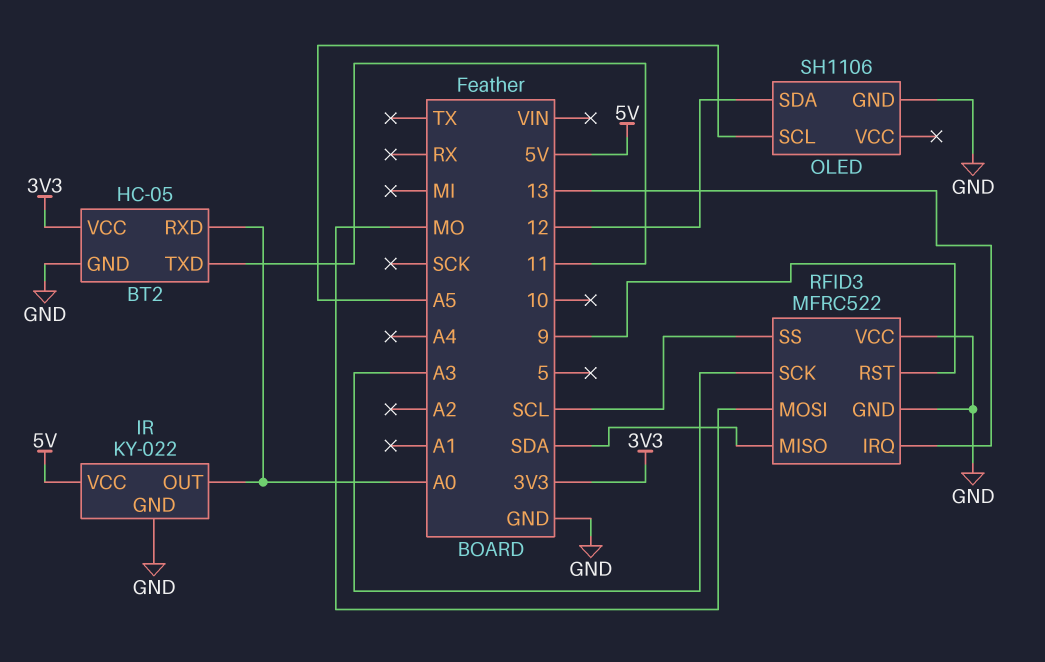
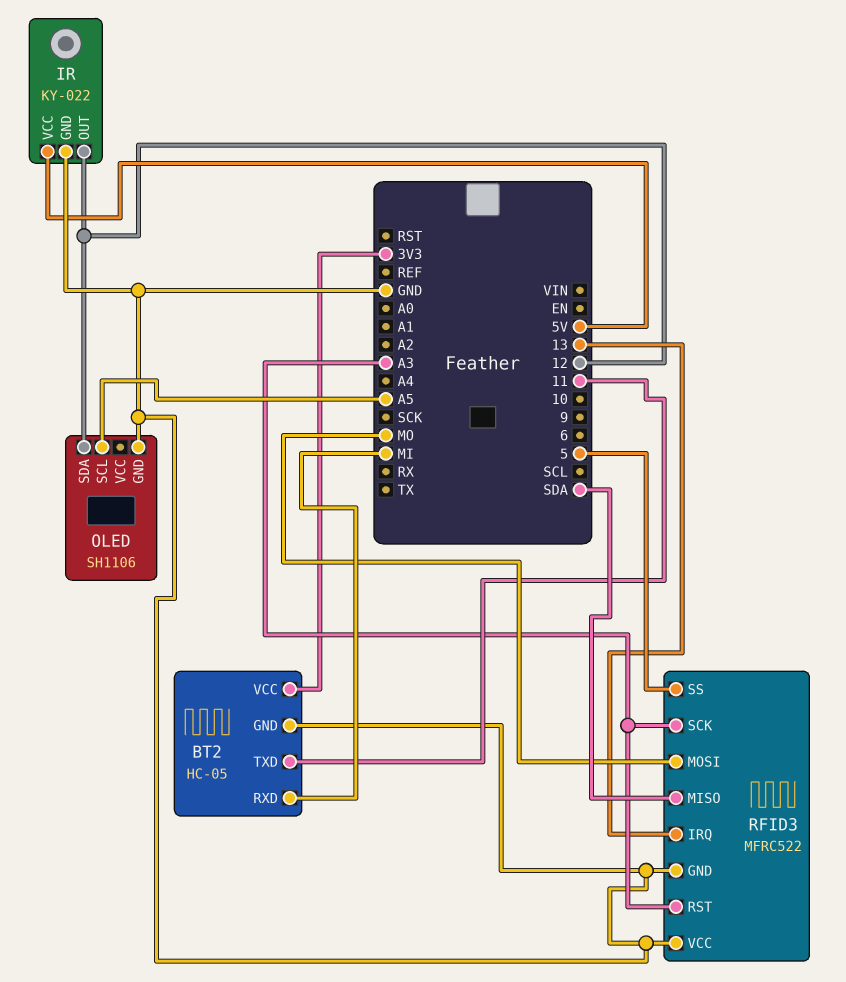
BT2 pin RXD: A0 -> MI
IR pin OUT: A0 -> 12
RFID3 pin RST: 9 -> A3
RFID3 pin SS: SCL -> 5

